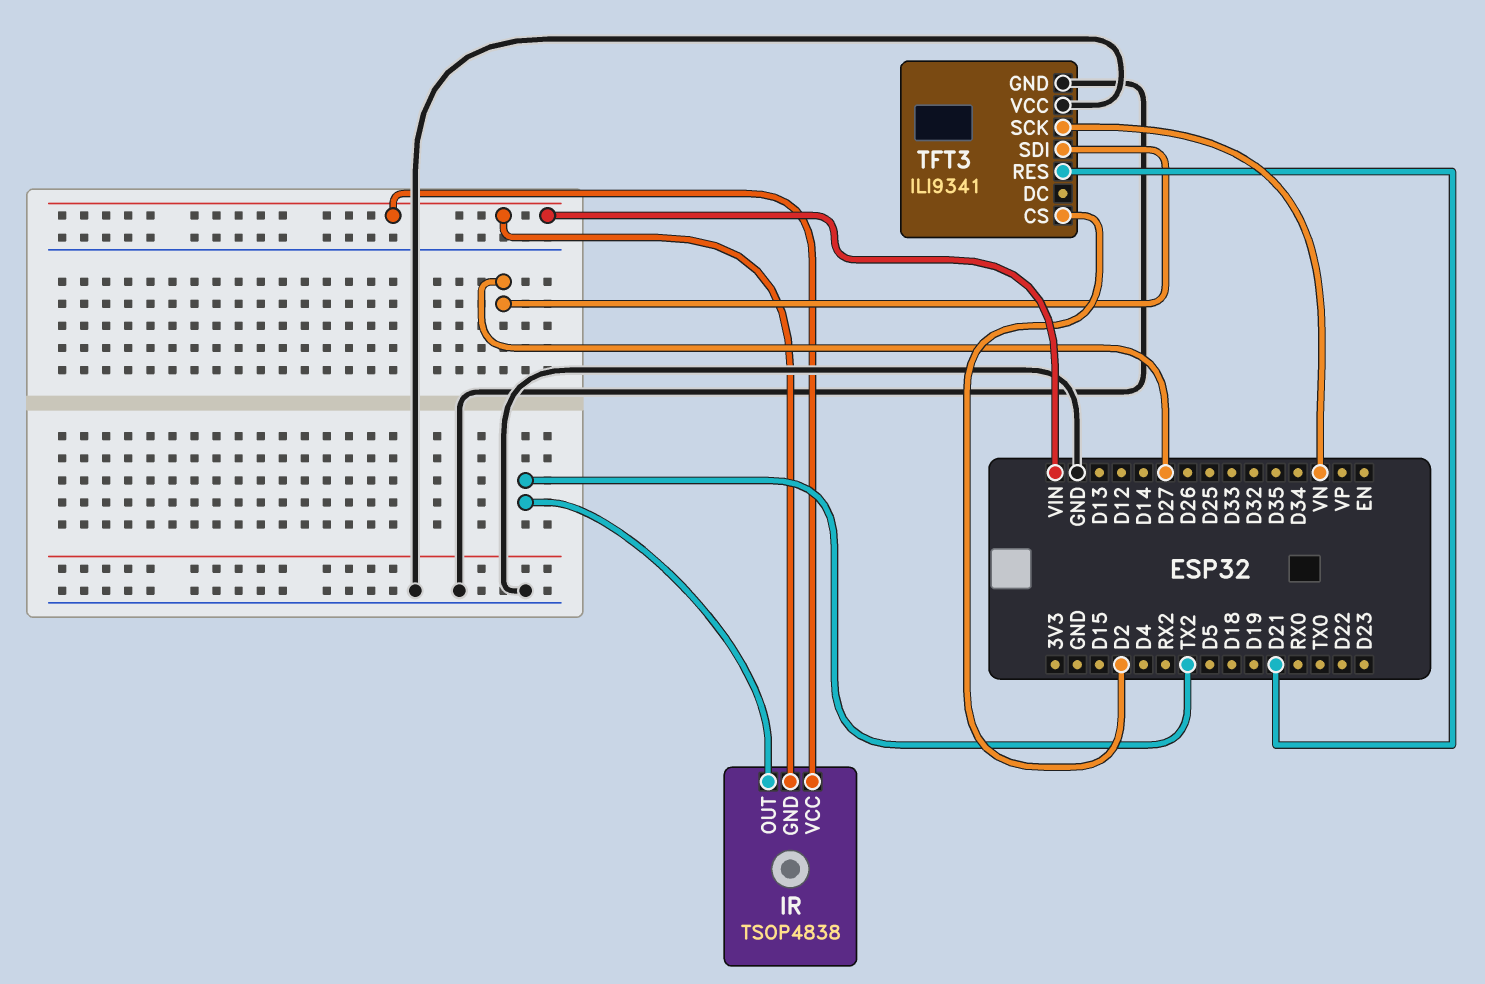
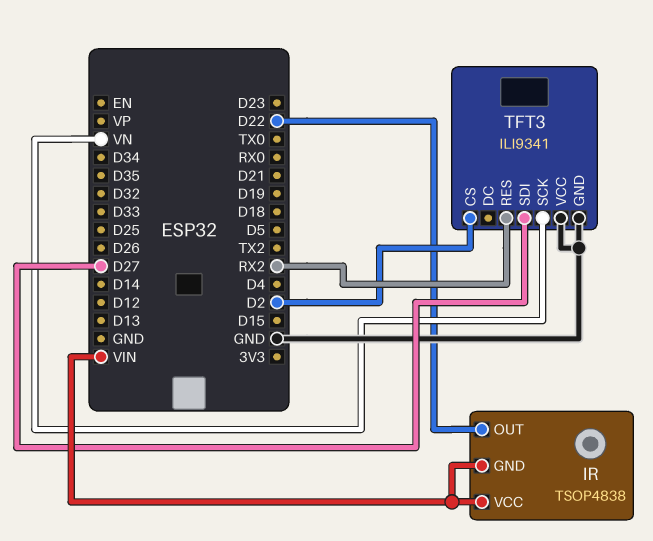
IR pin OUT: TX2 -> D22
TFT3 pin RES: D21 -> RX2

